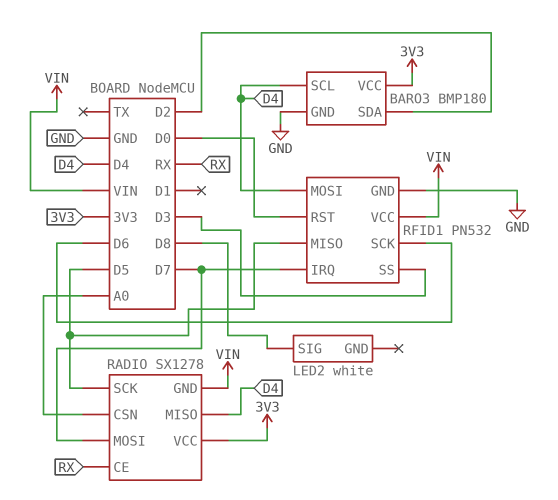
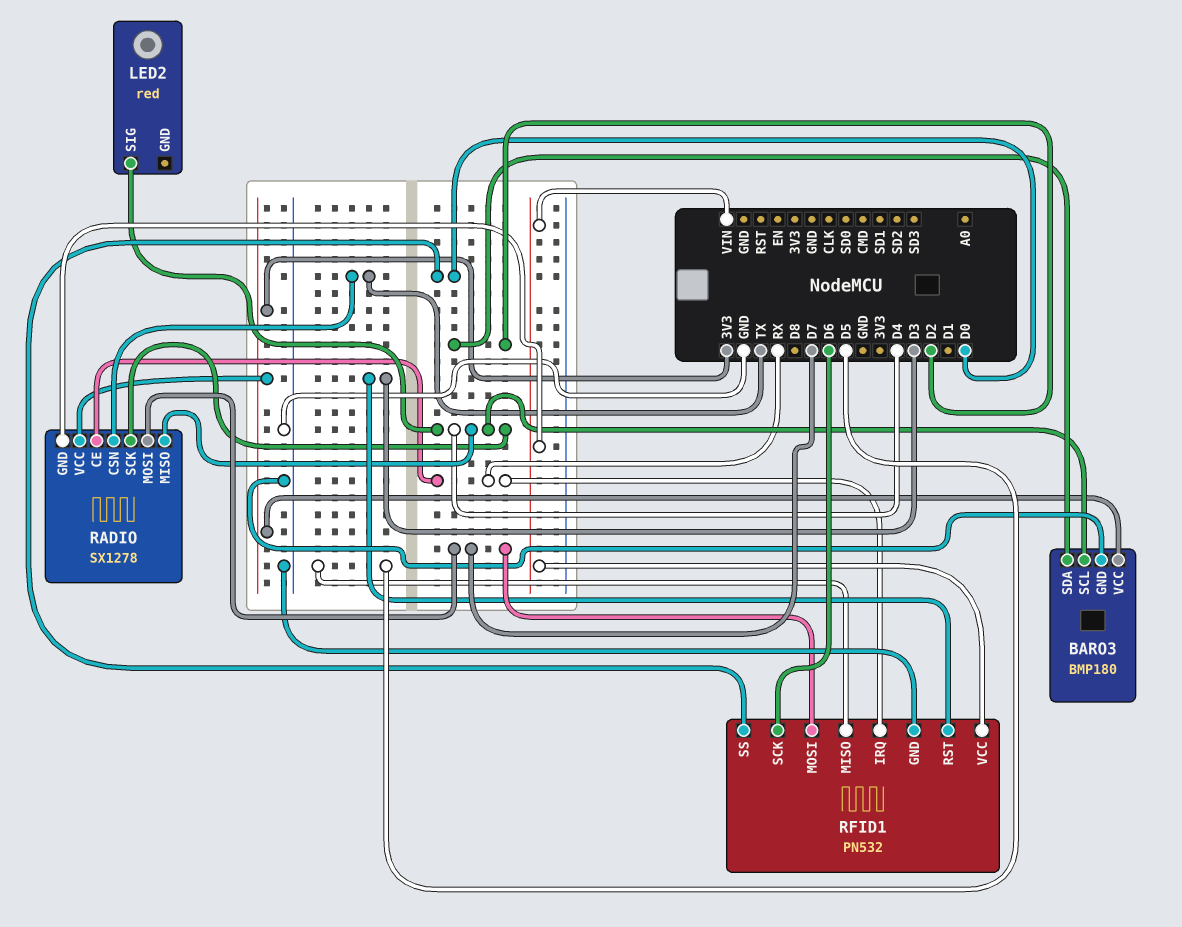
LED2: white -> red
LED2 pin SIG: D8 -> D4
RADIO pin CSN: A0 -> TX
RADIO pin SCK: D5 -> D4
RFID1 pin IRQ: D7 -> RX
RFID1 pin MOSI: D4 -> D7
RFID1 pin RST: D0 -> D3
RFID1 pin SS: D3 -> D0

